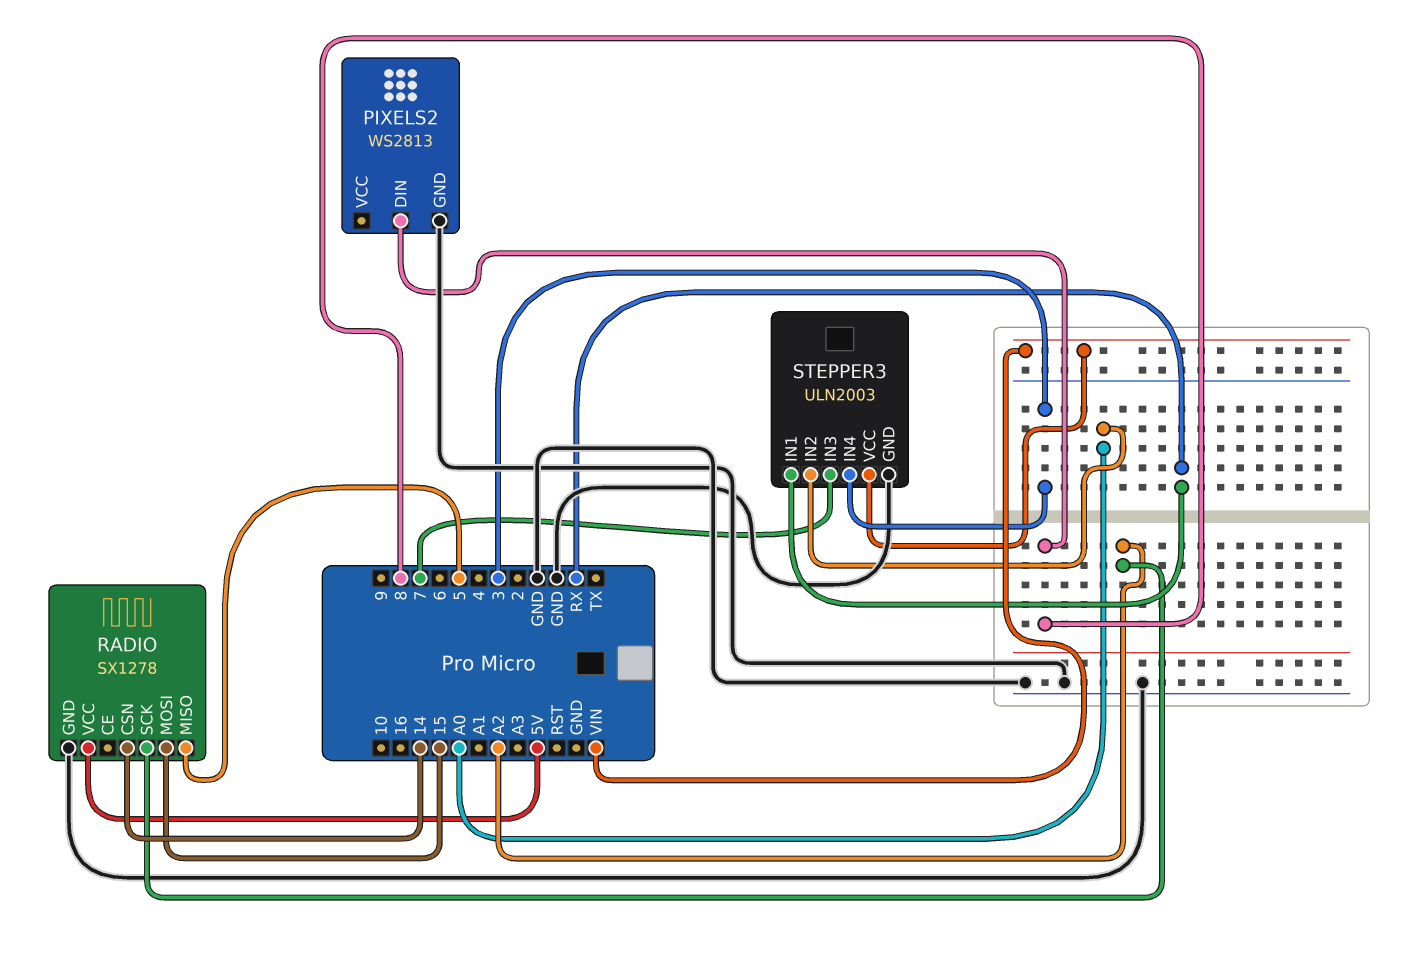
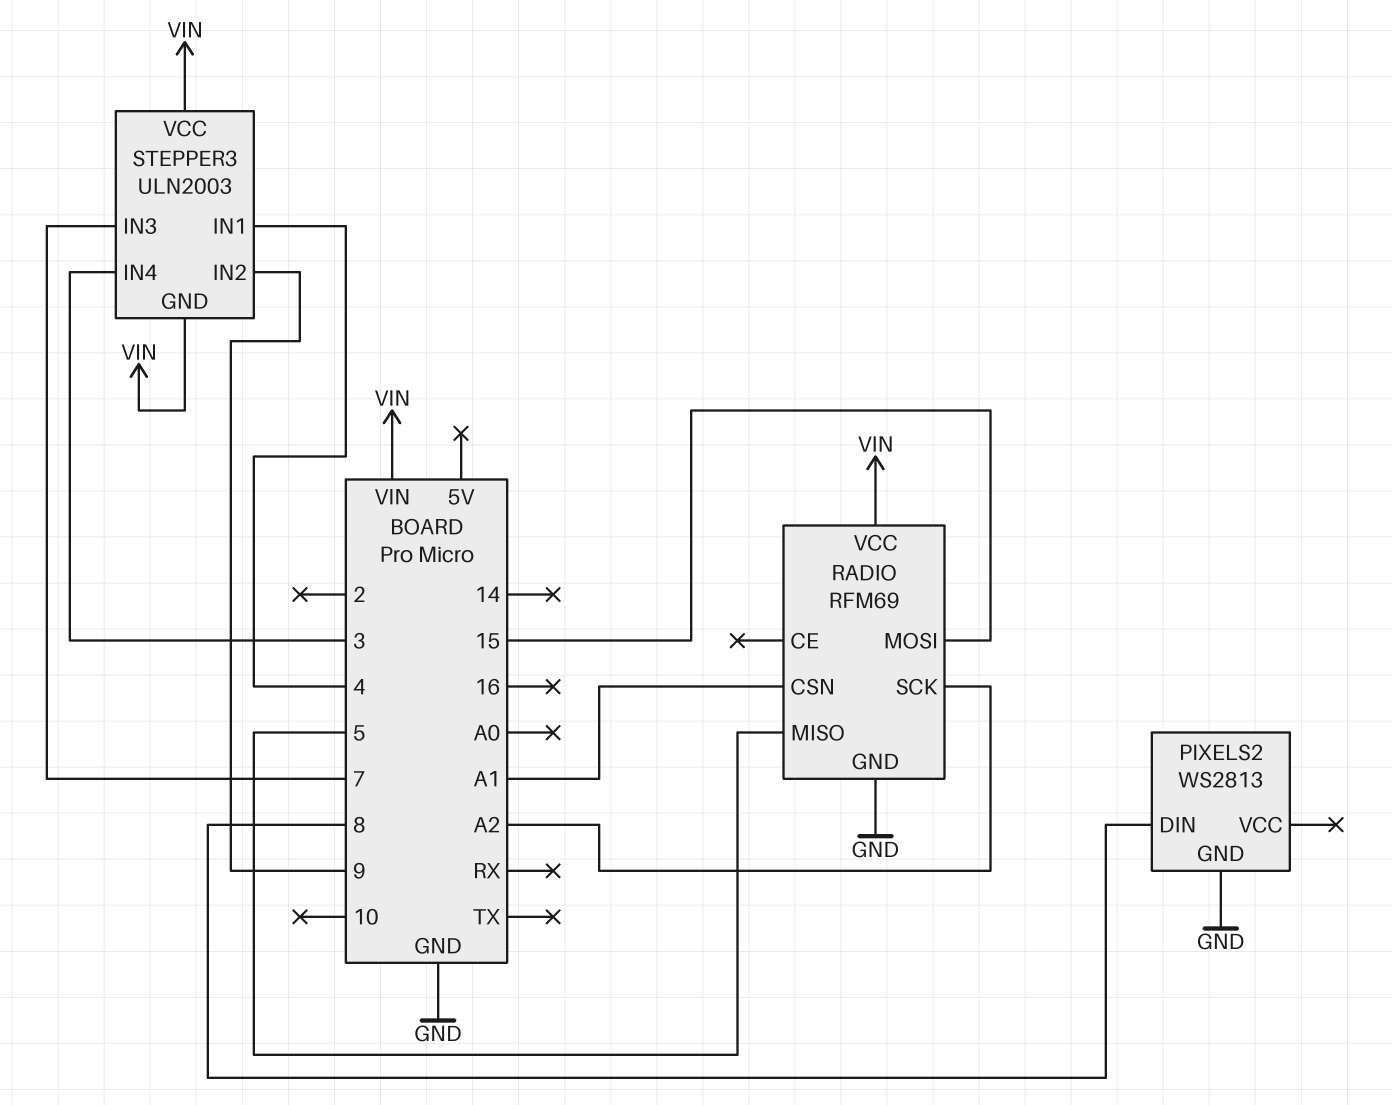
RADIO: SX1278 -> RFM69
RADIO pin CSN: 14 -> A1
RADIO pin VCC: 5V -> VIN
STEPPER3 pin GND: GND -> VIN
STEPPER3 pin IN1: RX -> 4
STEPPER3 pin IN2: A0 -> 9

